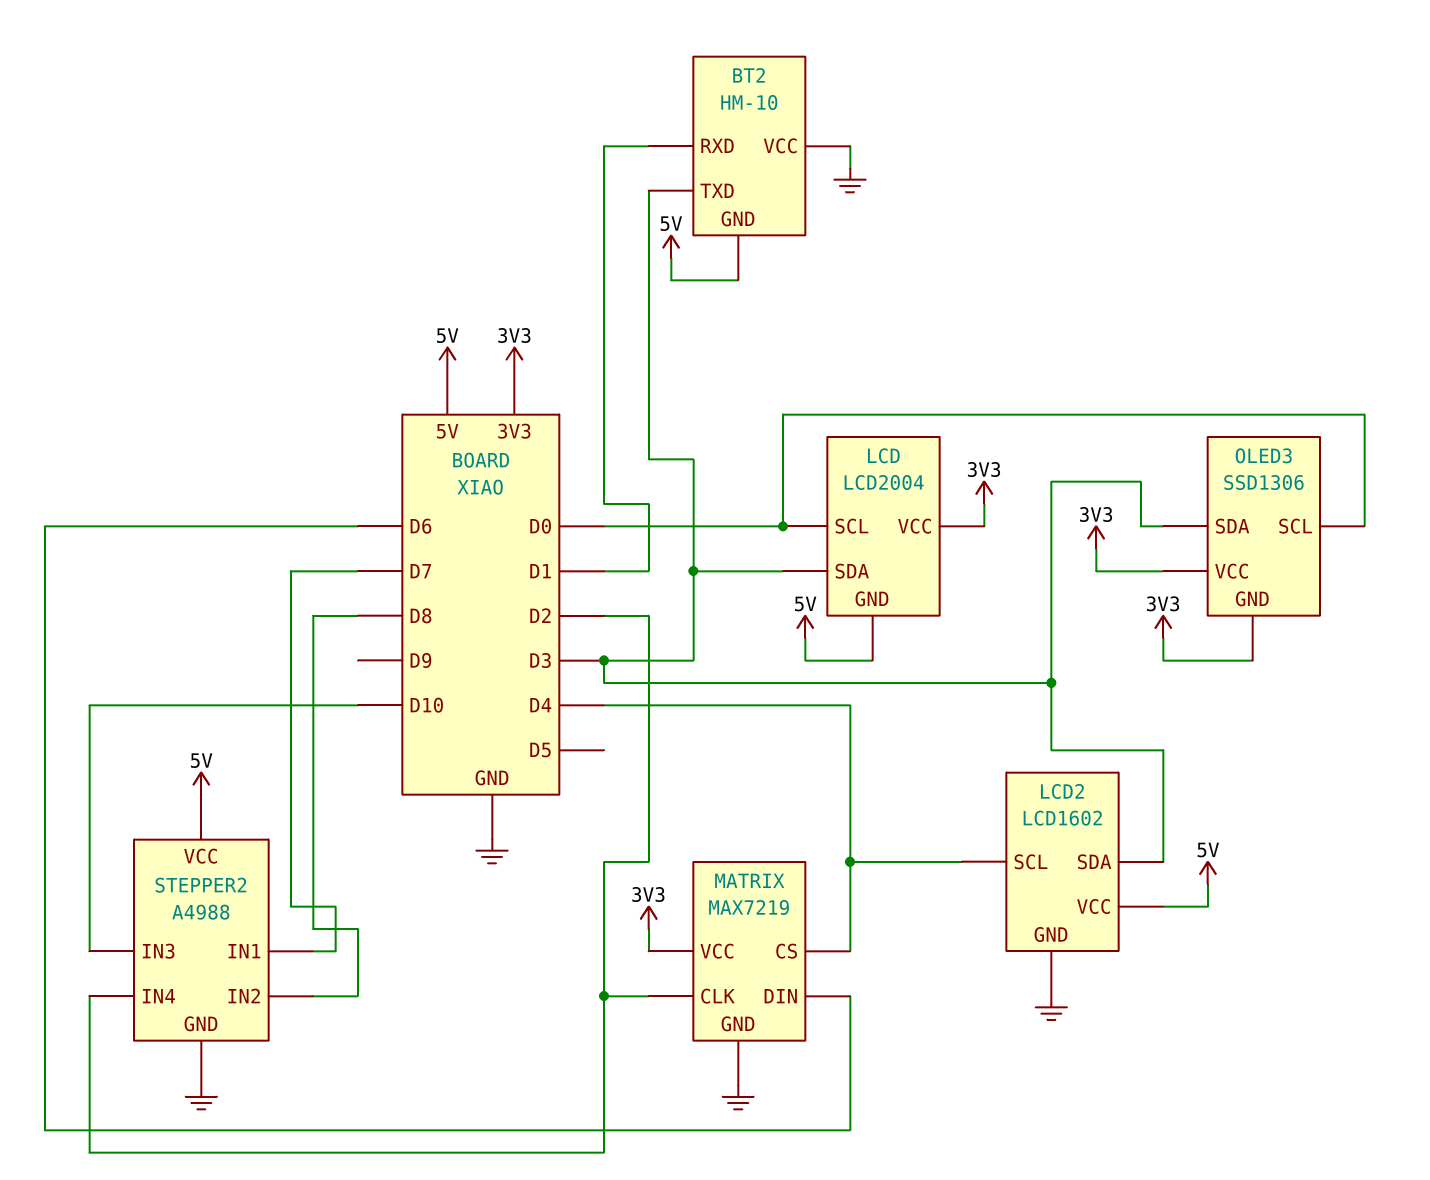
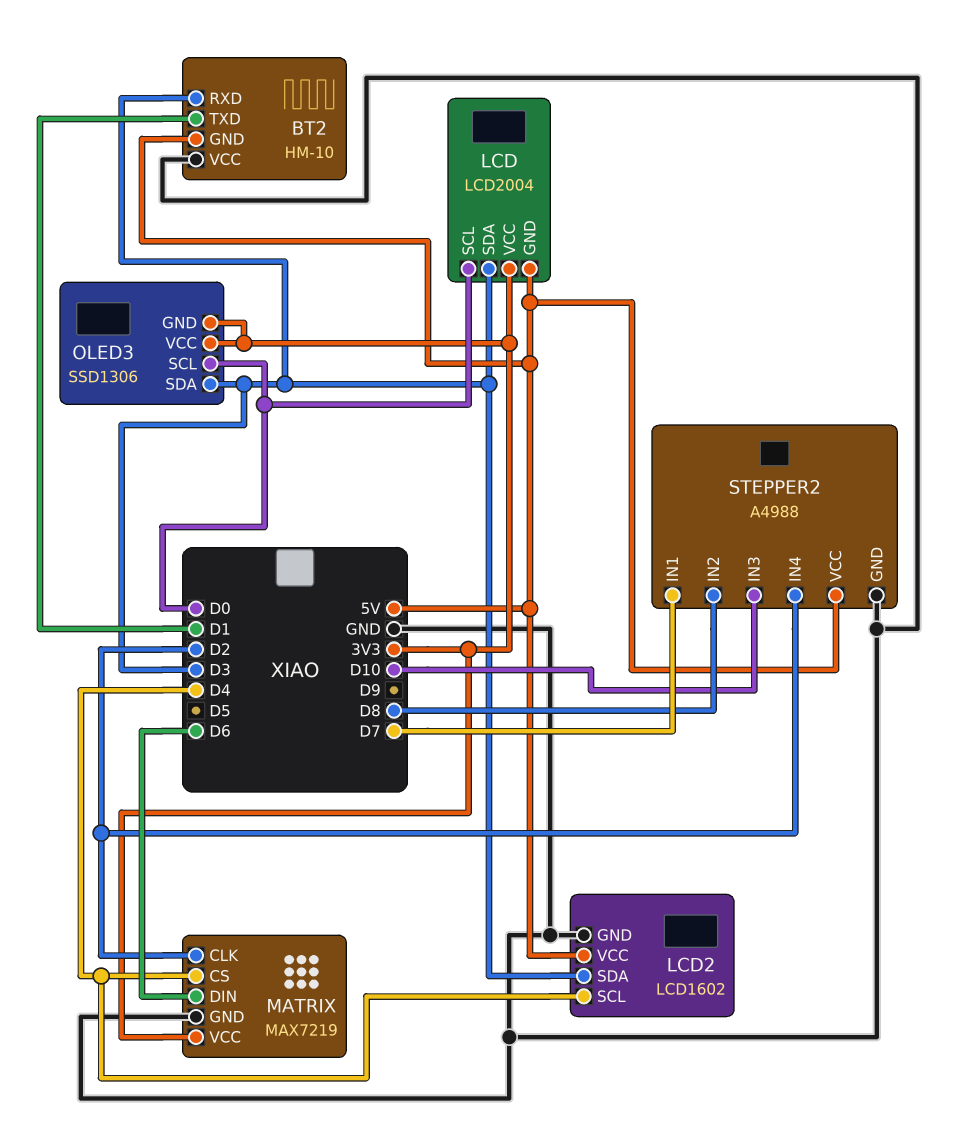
BT2 pin RXD: D1 -> D3
BT2 pin TXD: D3 -> D1

